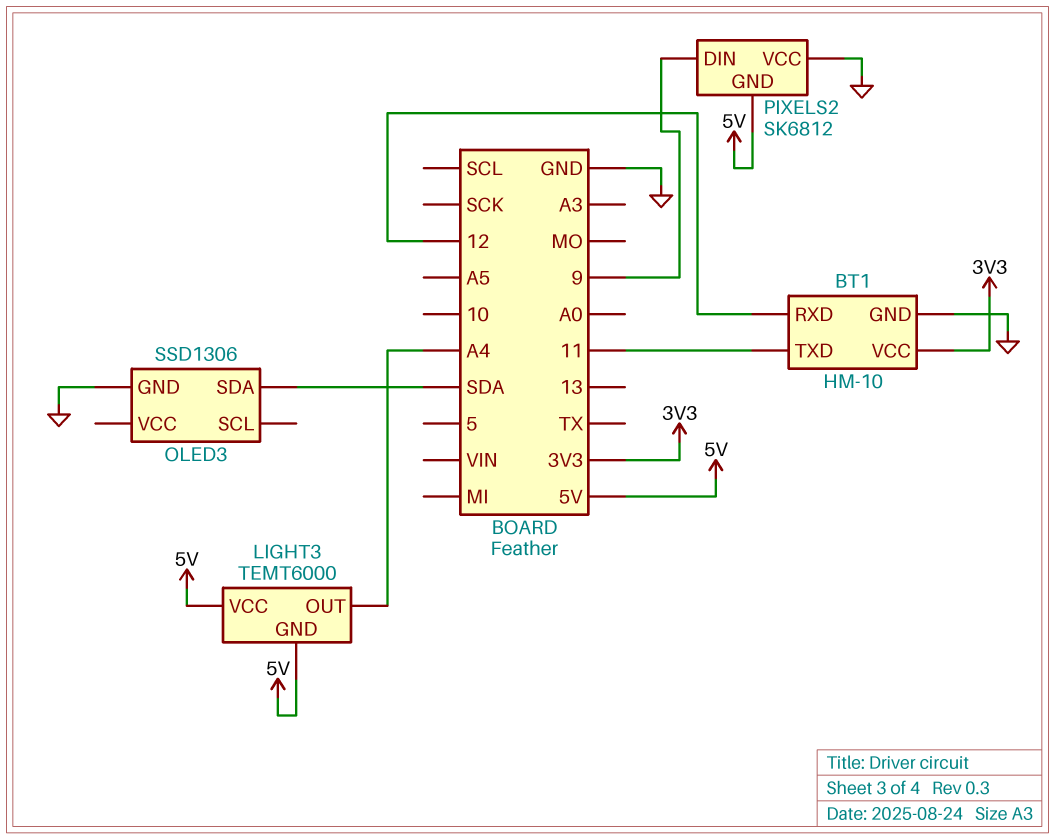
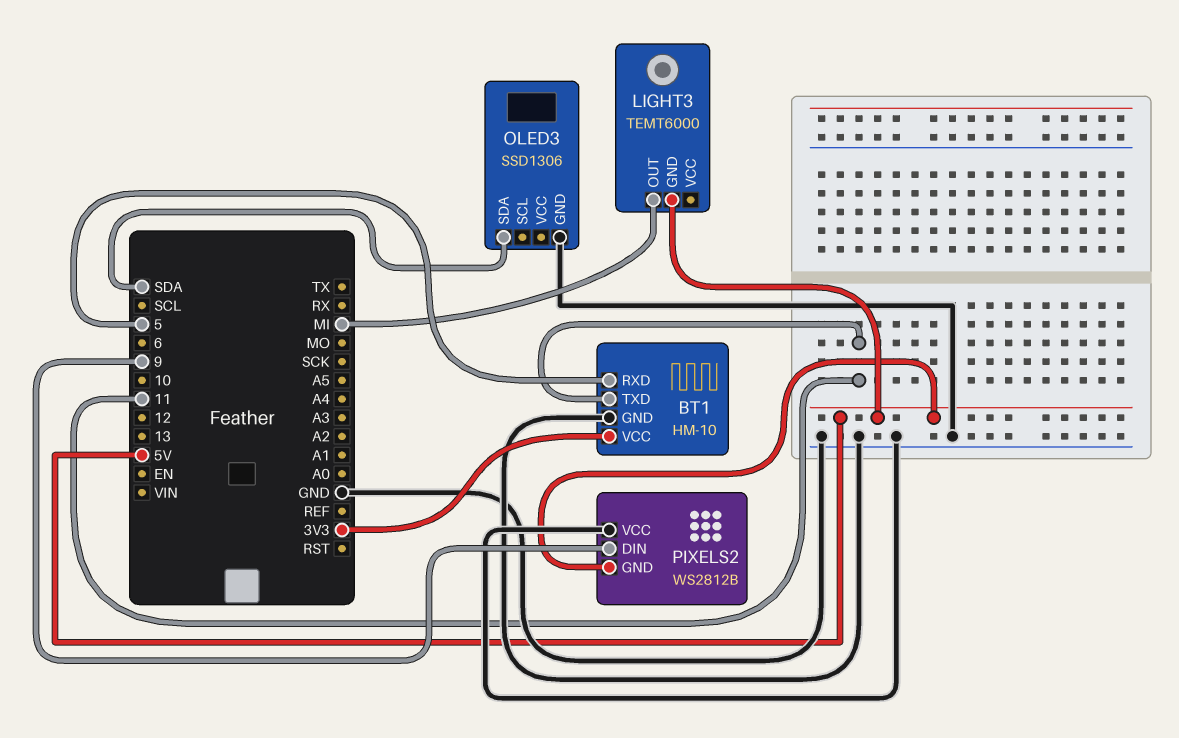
BT1 pin RXD: 12 -> 5
LIGHT3 pin OUT: A4 -> MI
LIGHT3 pin VCC: 5V -> none
PIXELS2: SK6812 -> WS2812B

